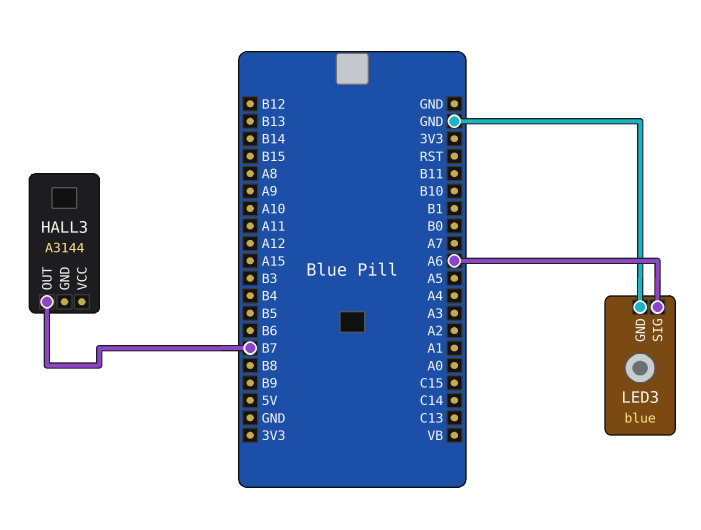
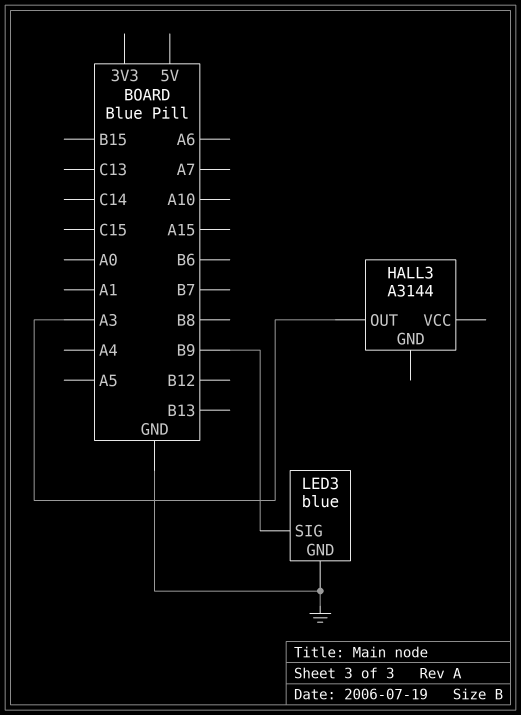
HALL3 pin OUT: B7 -> A3
LED3 pin SIG: A6 -> B9

